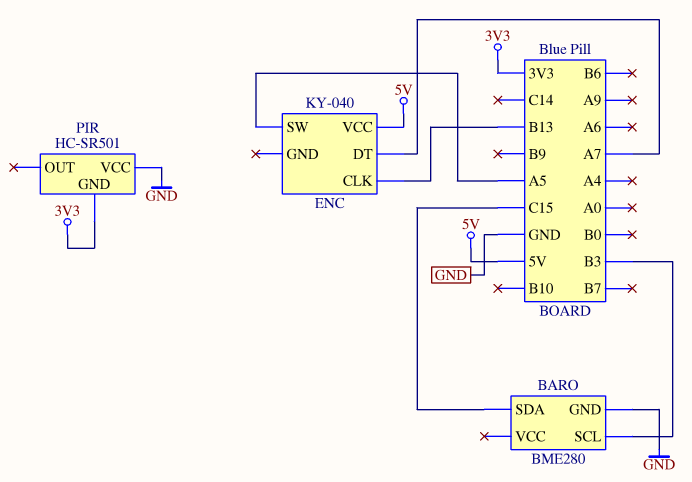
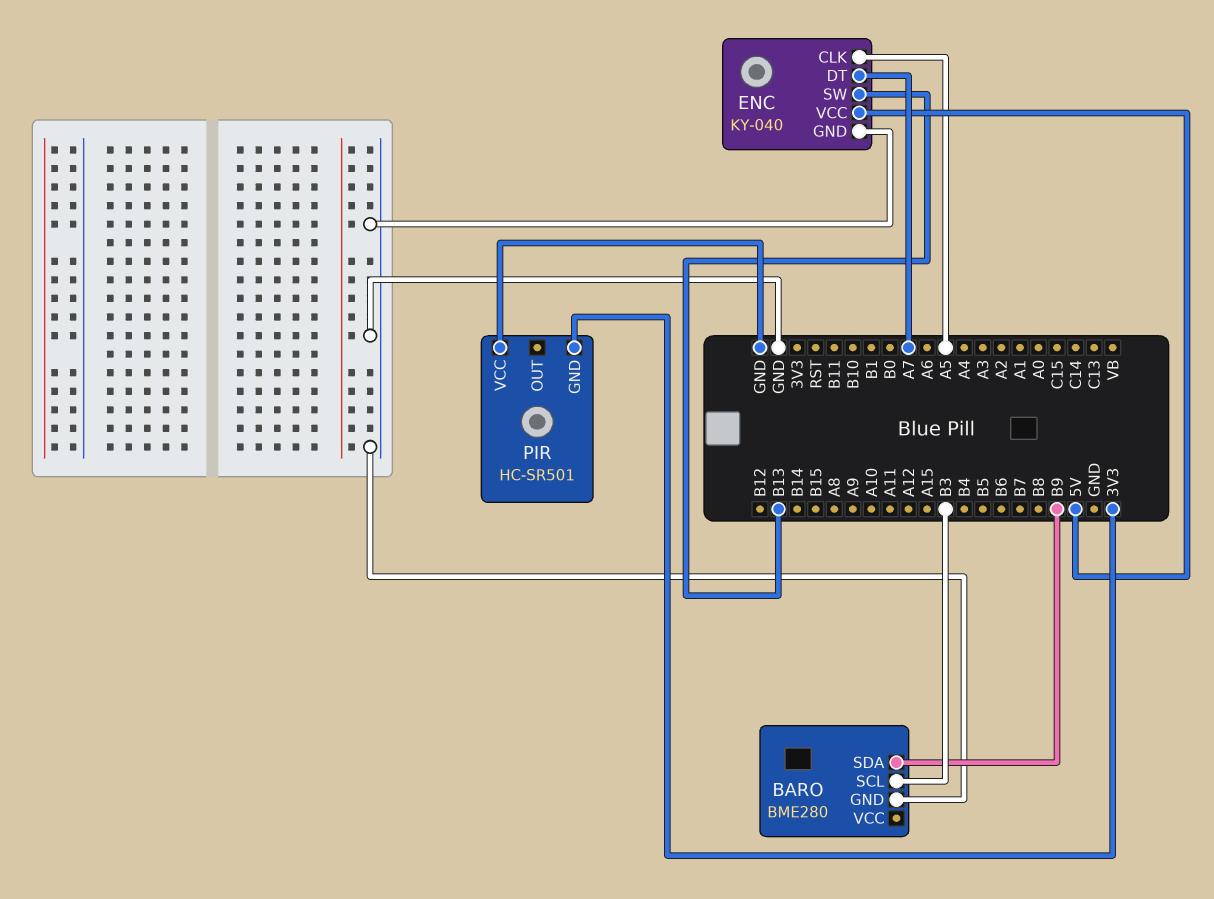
BARO pin SDA: C15 -> B9
ENC pin CLK: B13 -> A5
ENC pin GND: none -> GND
ENC pin SW: A5 -> B13

